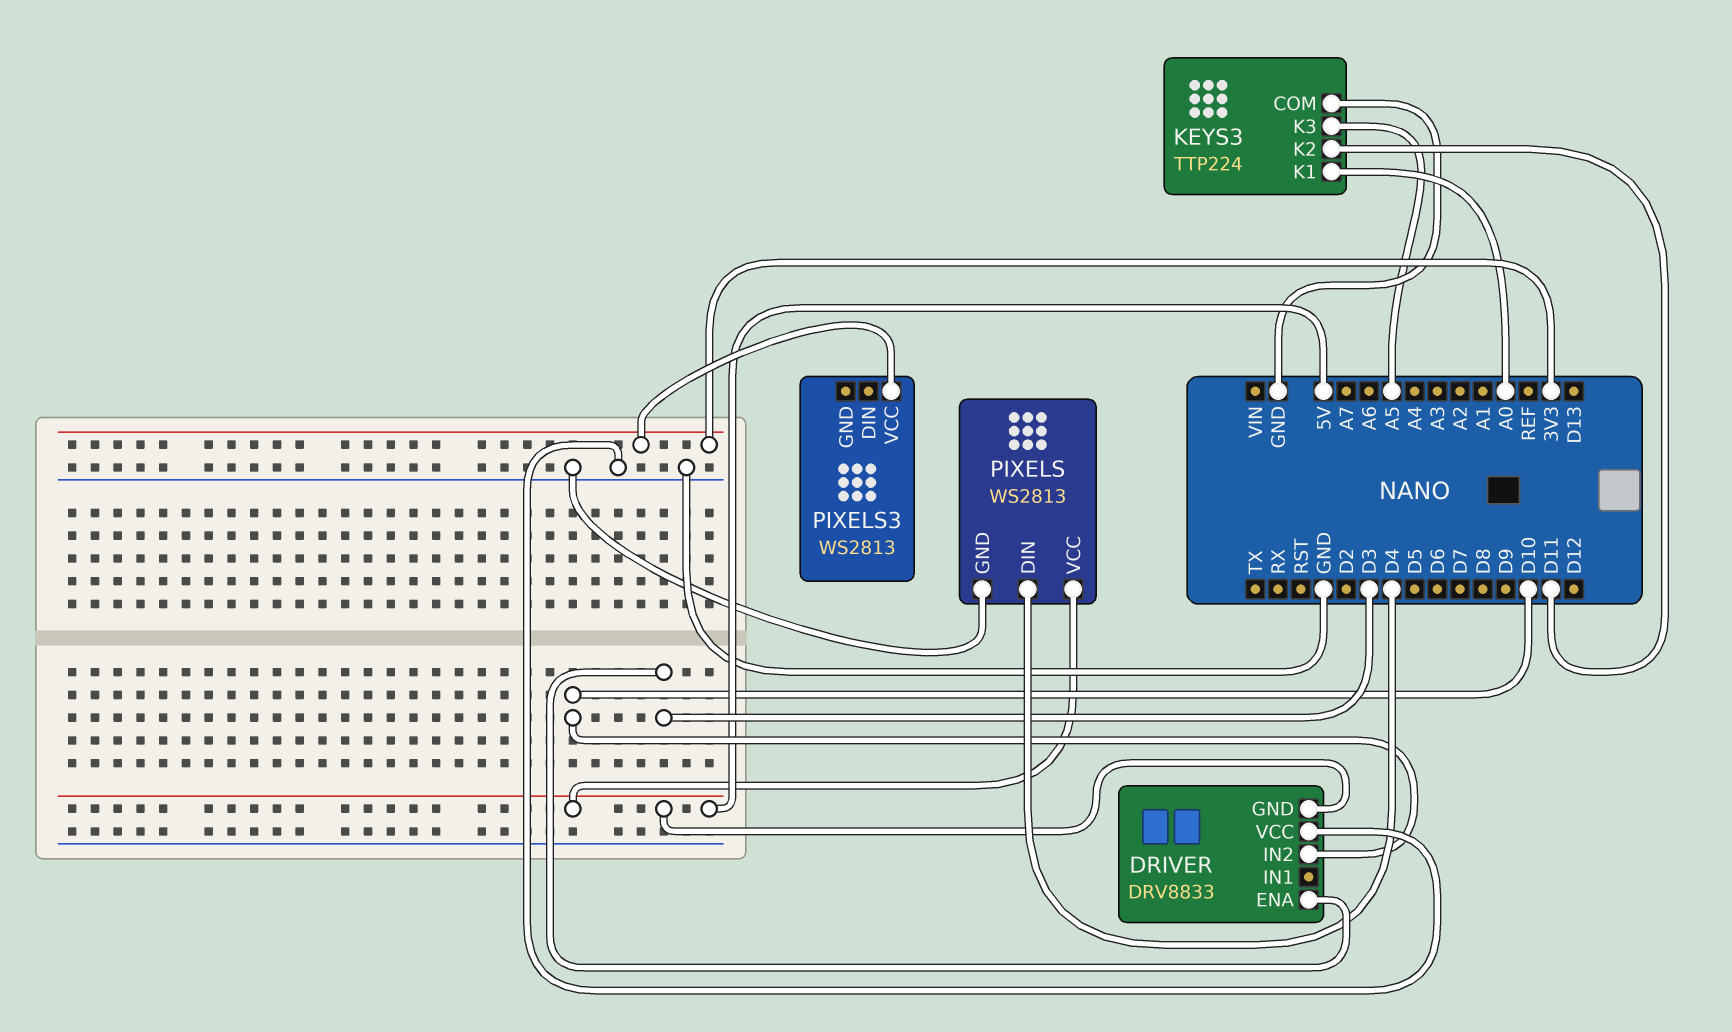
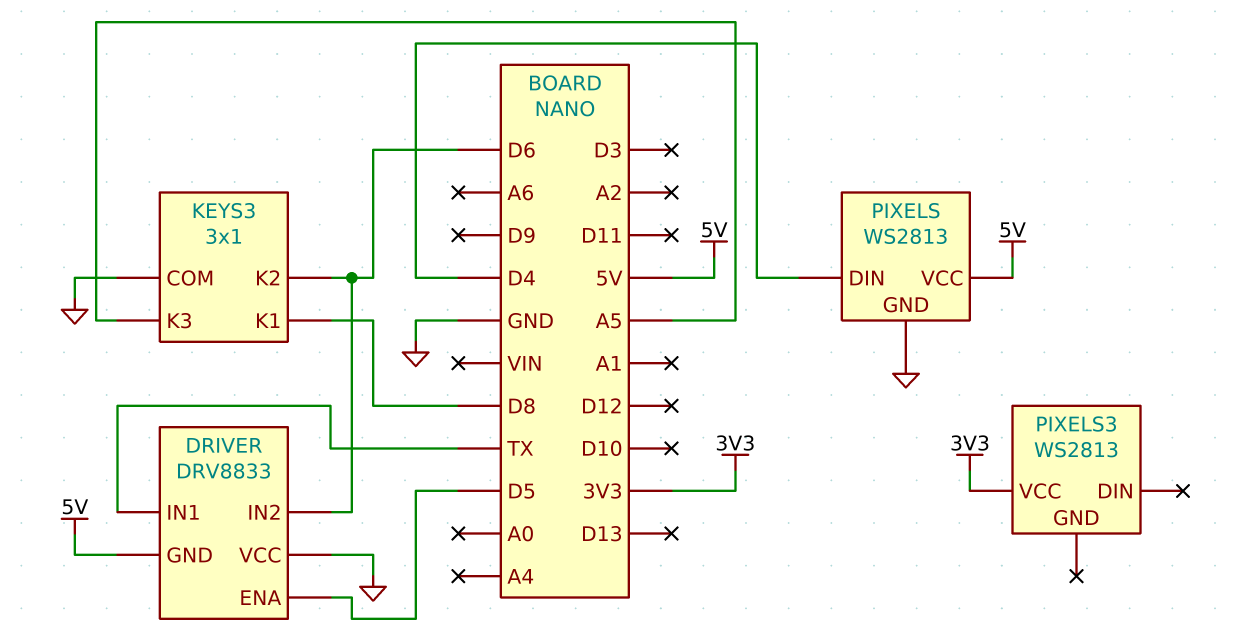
DRIVER pin ENA: D3 -> D5
DRIVER pin IN1: none -> TX
DRIVER pin IN2: D10 -> D6
KEYS3: TTP224 -> 3x1
KEYS3 pin K1: A0 -> D8
KEYS3 pin K2: D11 -> D6

